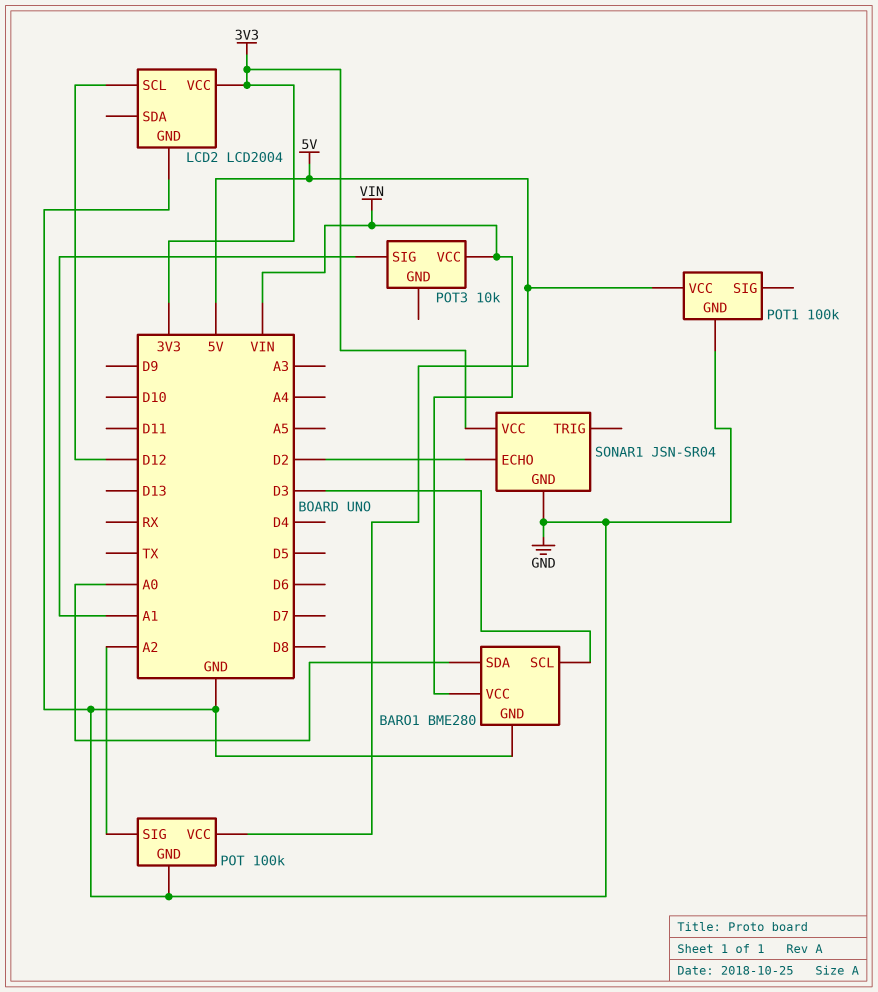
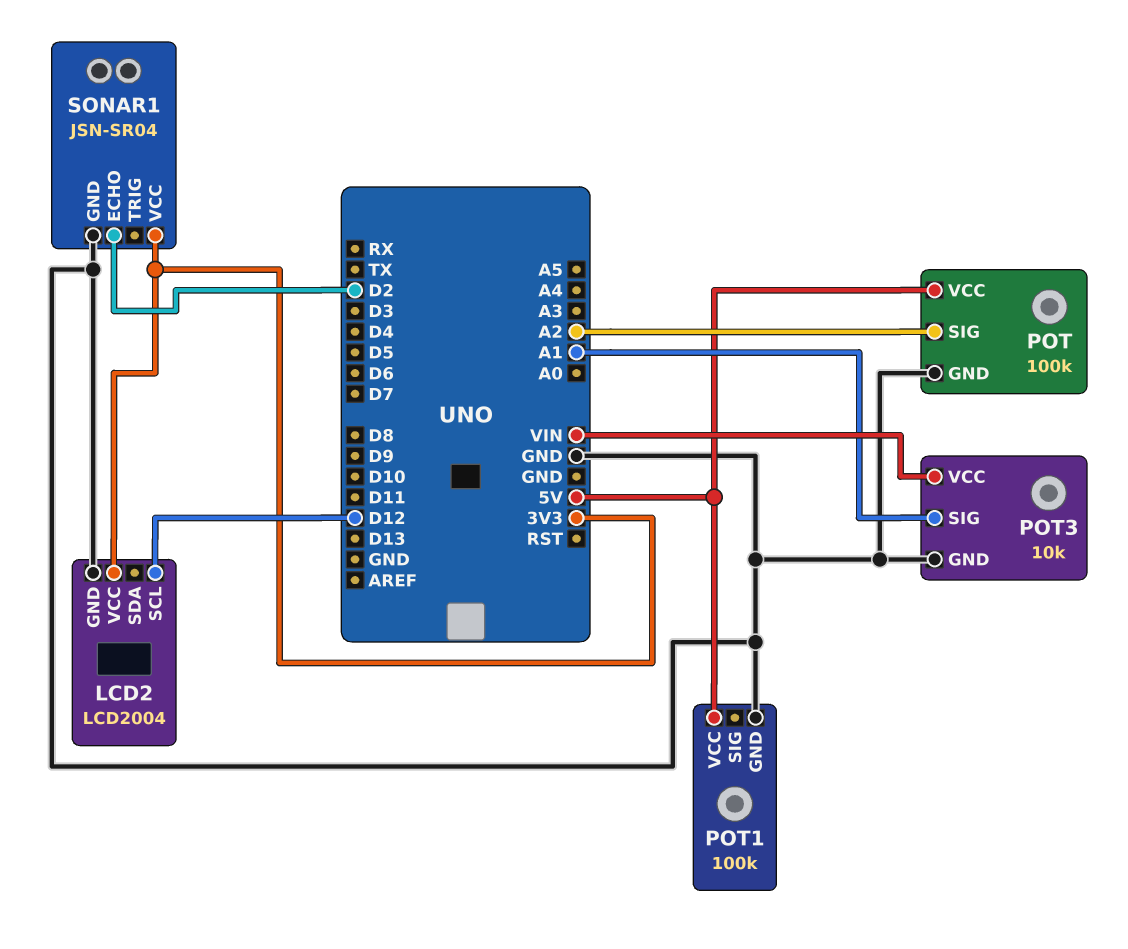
BARO1: BME280 -> none
BARO1 pin GND: GND -> none
BARO1 pin SCL: D3 -> none
BARO1 pin SDA: A0 -> none
BARO1 pin VCC: VIN -> none
POT3 pin GND: none -> GND

